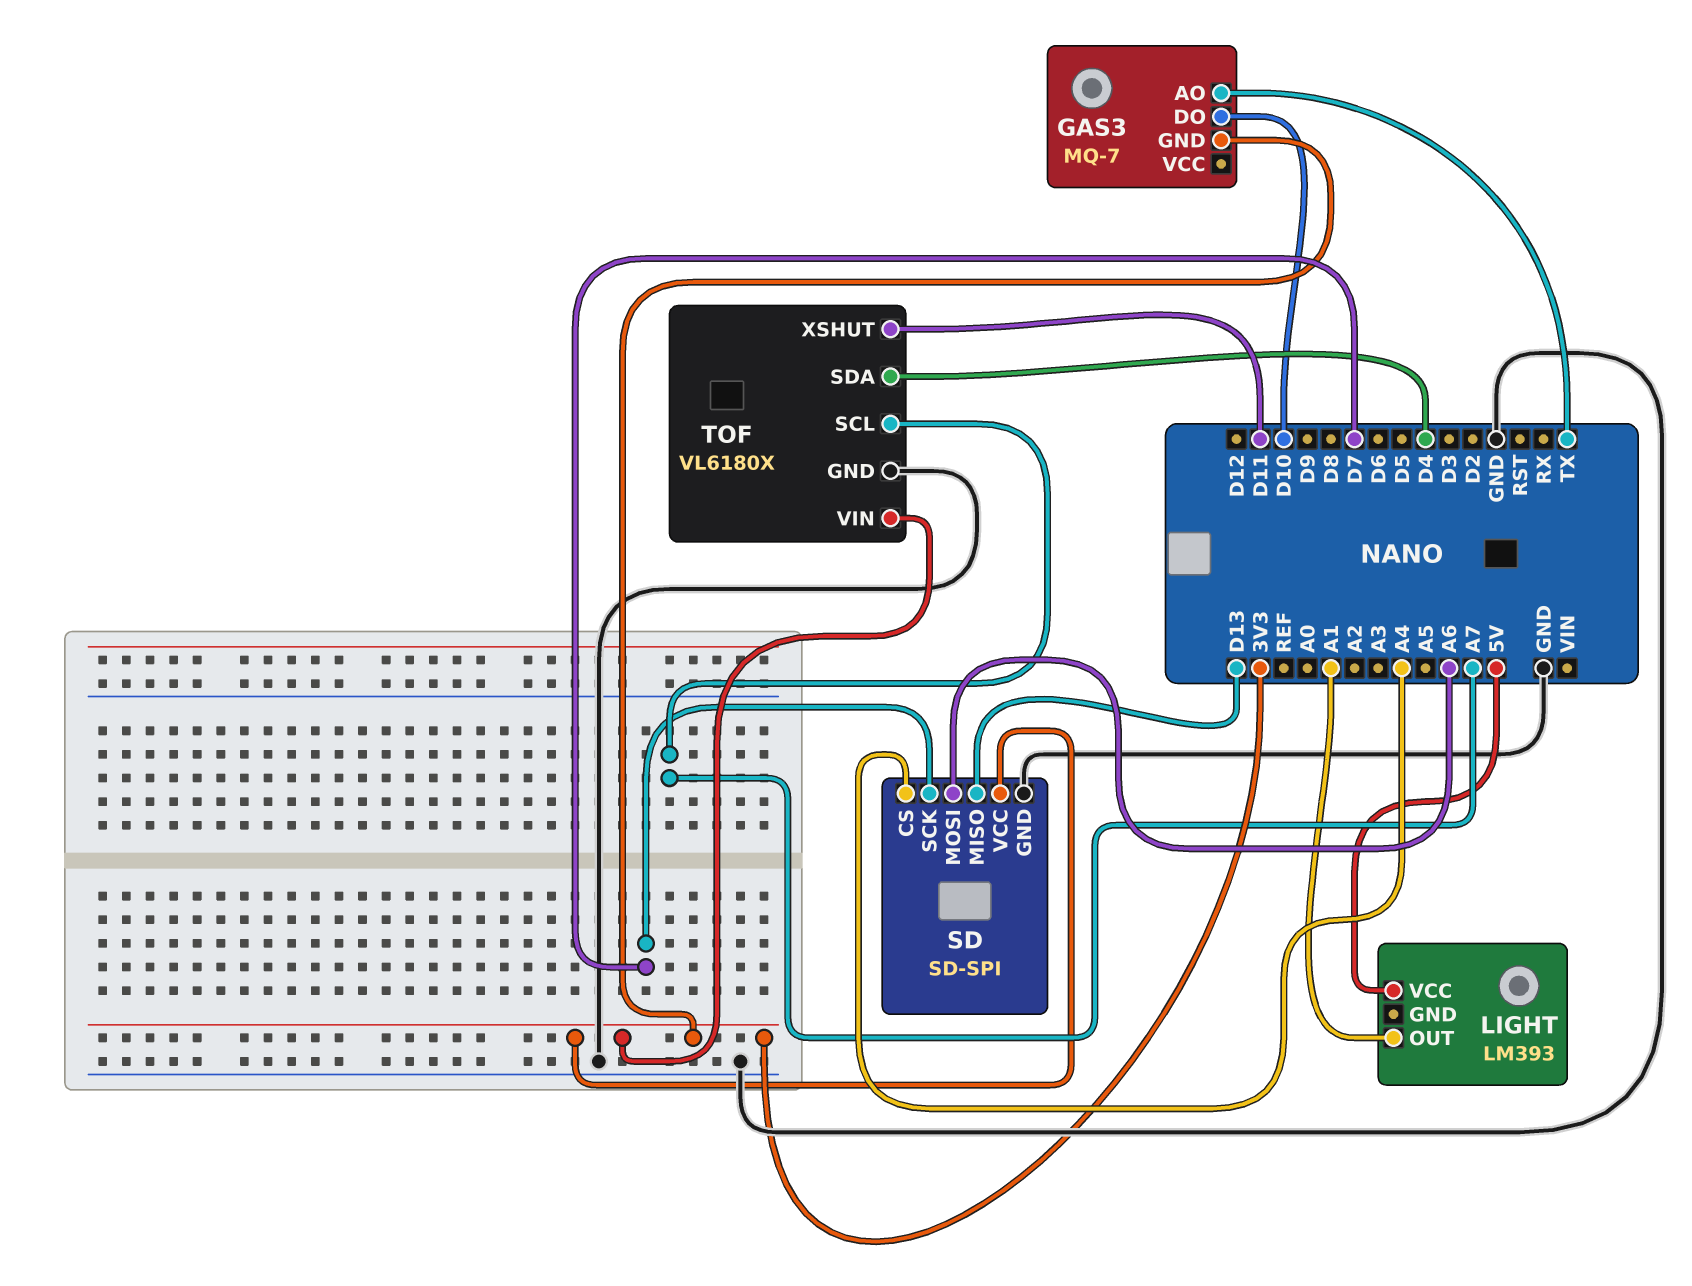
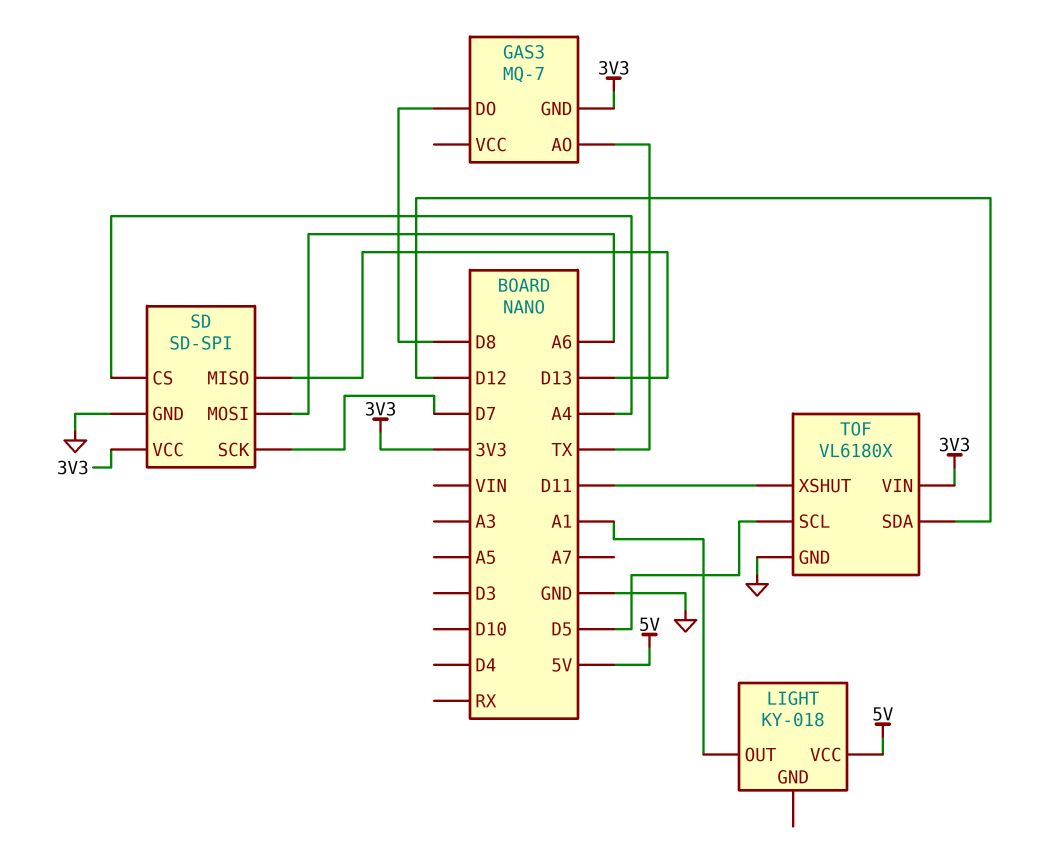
GAS3 pin DO: D10 -> D8
LIGHT: LM393 -> KY-018
TOF pin SCL: A7 -> D5
TOF pin SDA: D4 -> D12

